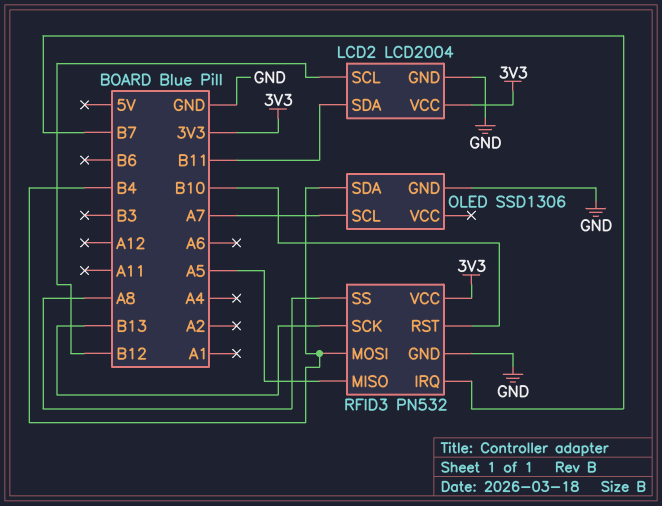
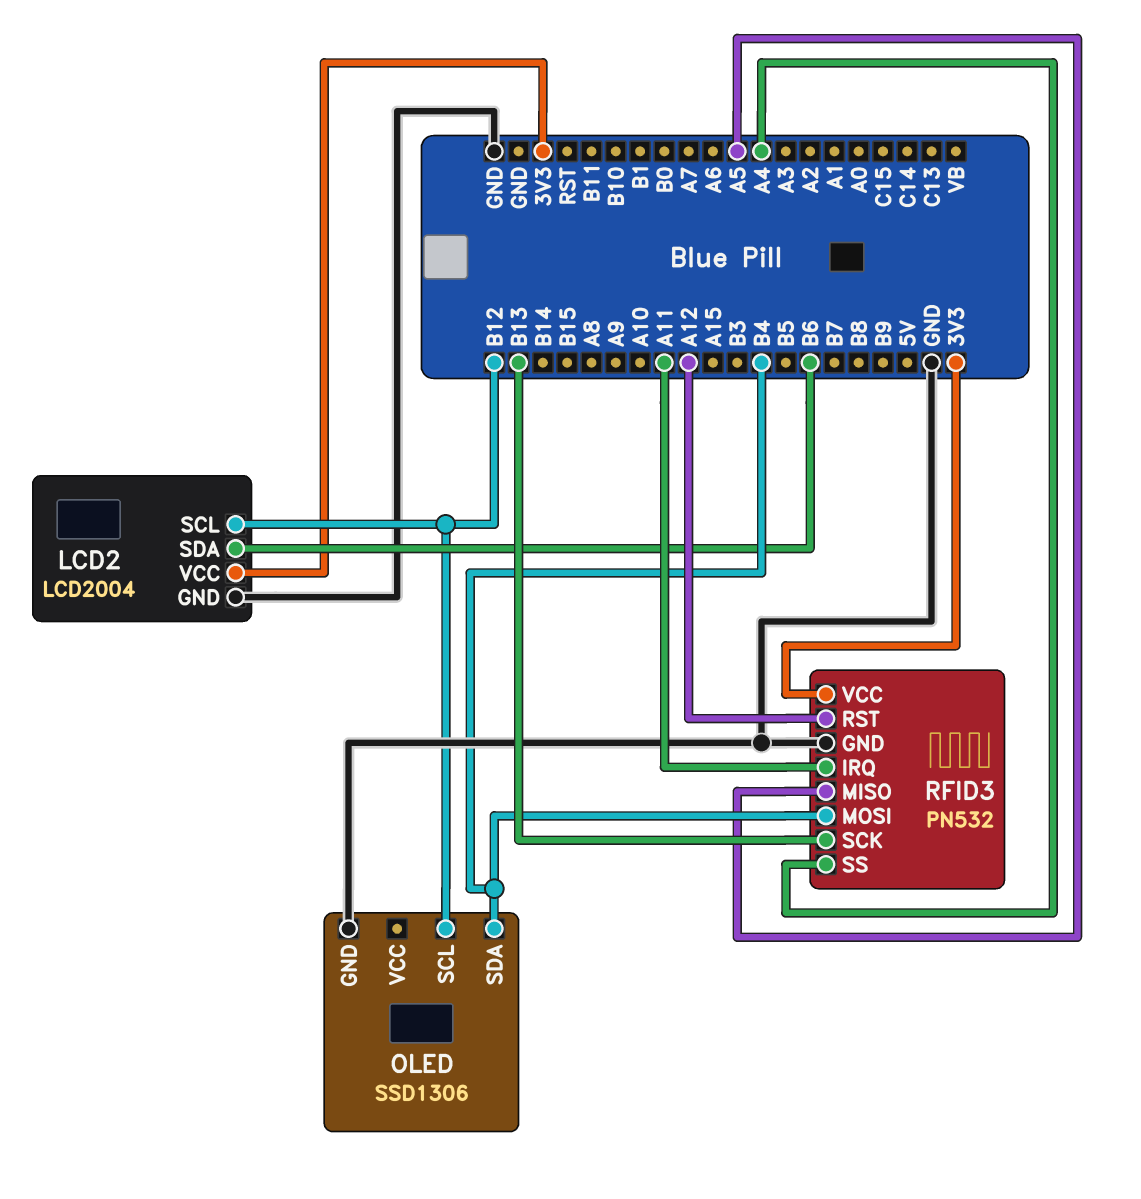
LCD2 pin SDA: B11 -> B6
OLED pin SCL: A7 -> B12
RFID3 pin IRQ: B7 -> A11
RFID3 pin RST: B10 -> A12
RFID3 pin SS: A8 -> A4

